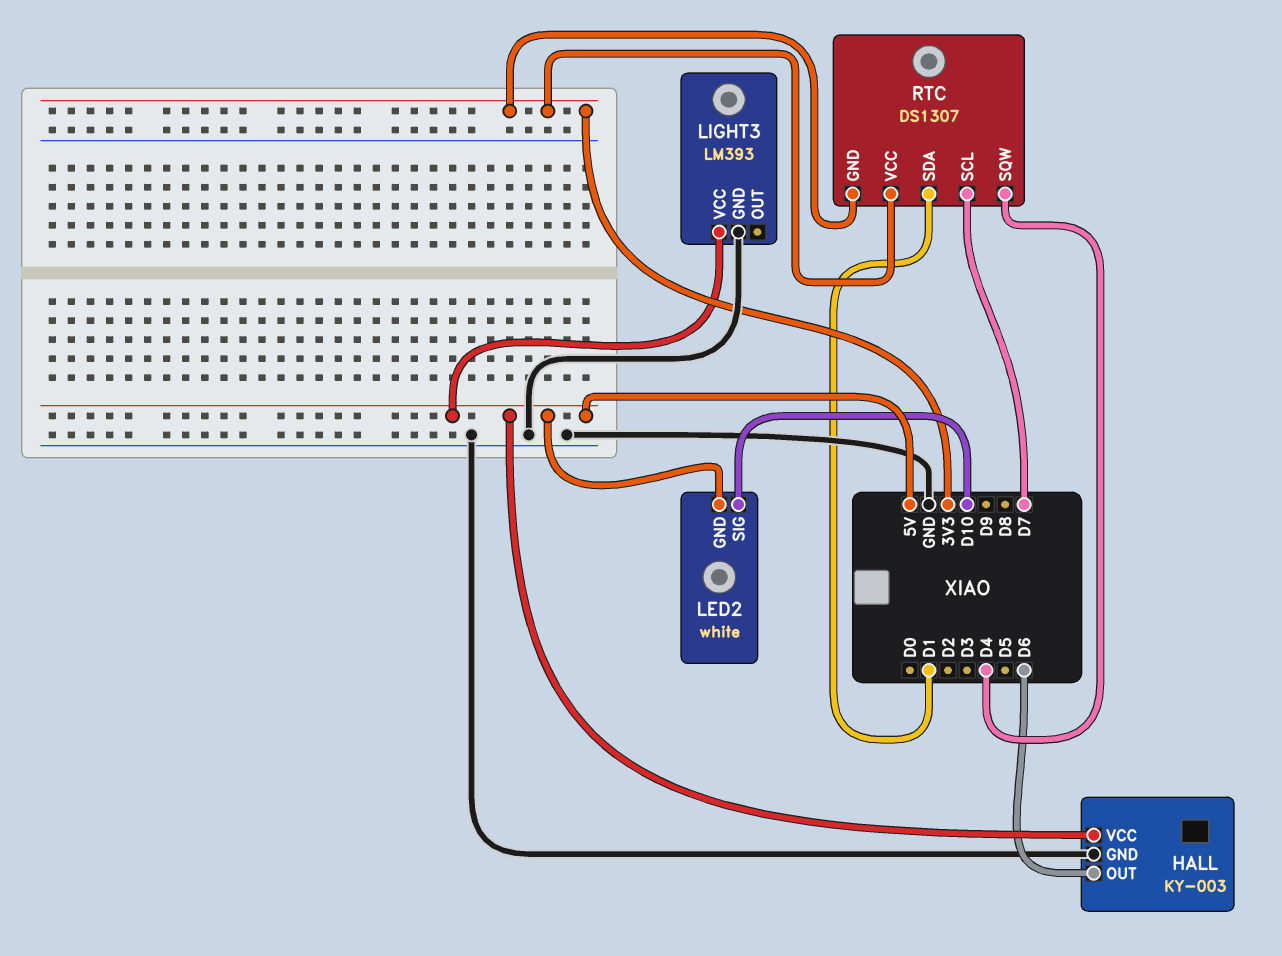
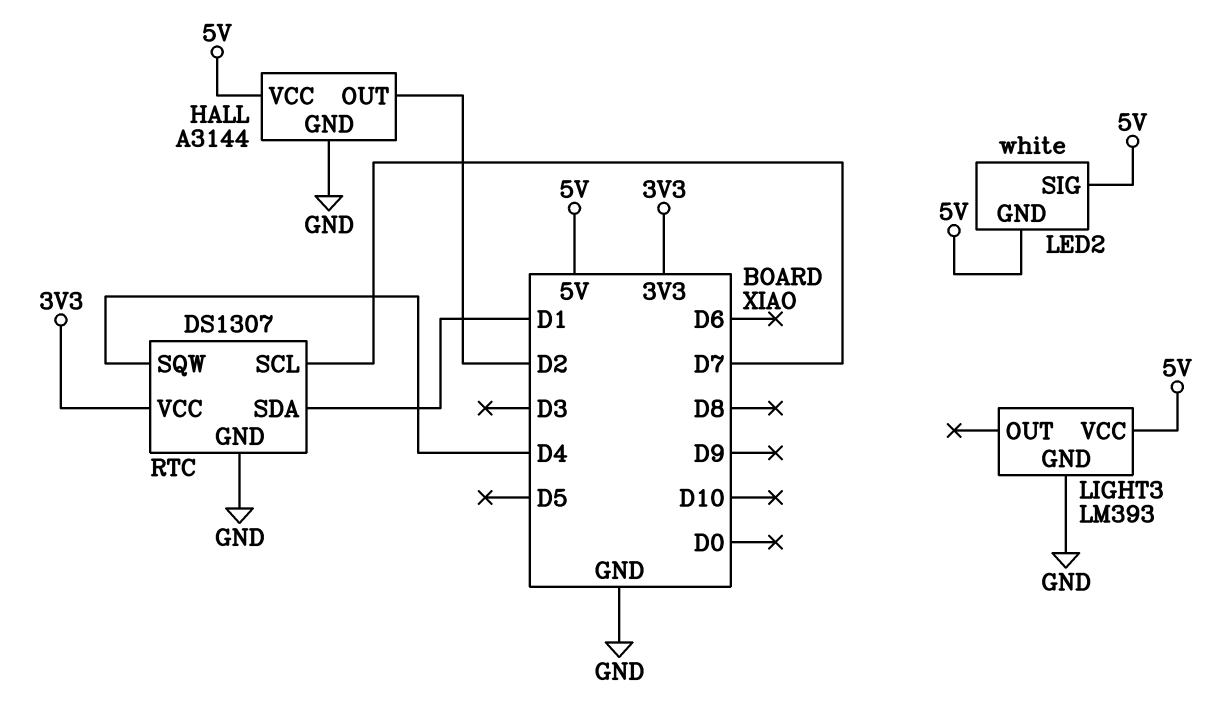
HALL: KY-003 -> A3144
HALL pin OUT: D6 -> D2
LED2 pin SIG: D10 -> 5V
RTC pin GND: 3V3 -> GND

